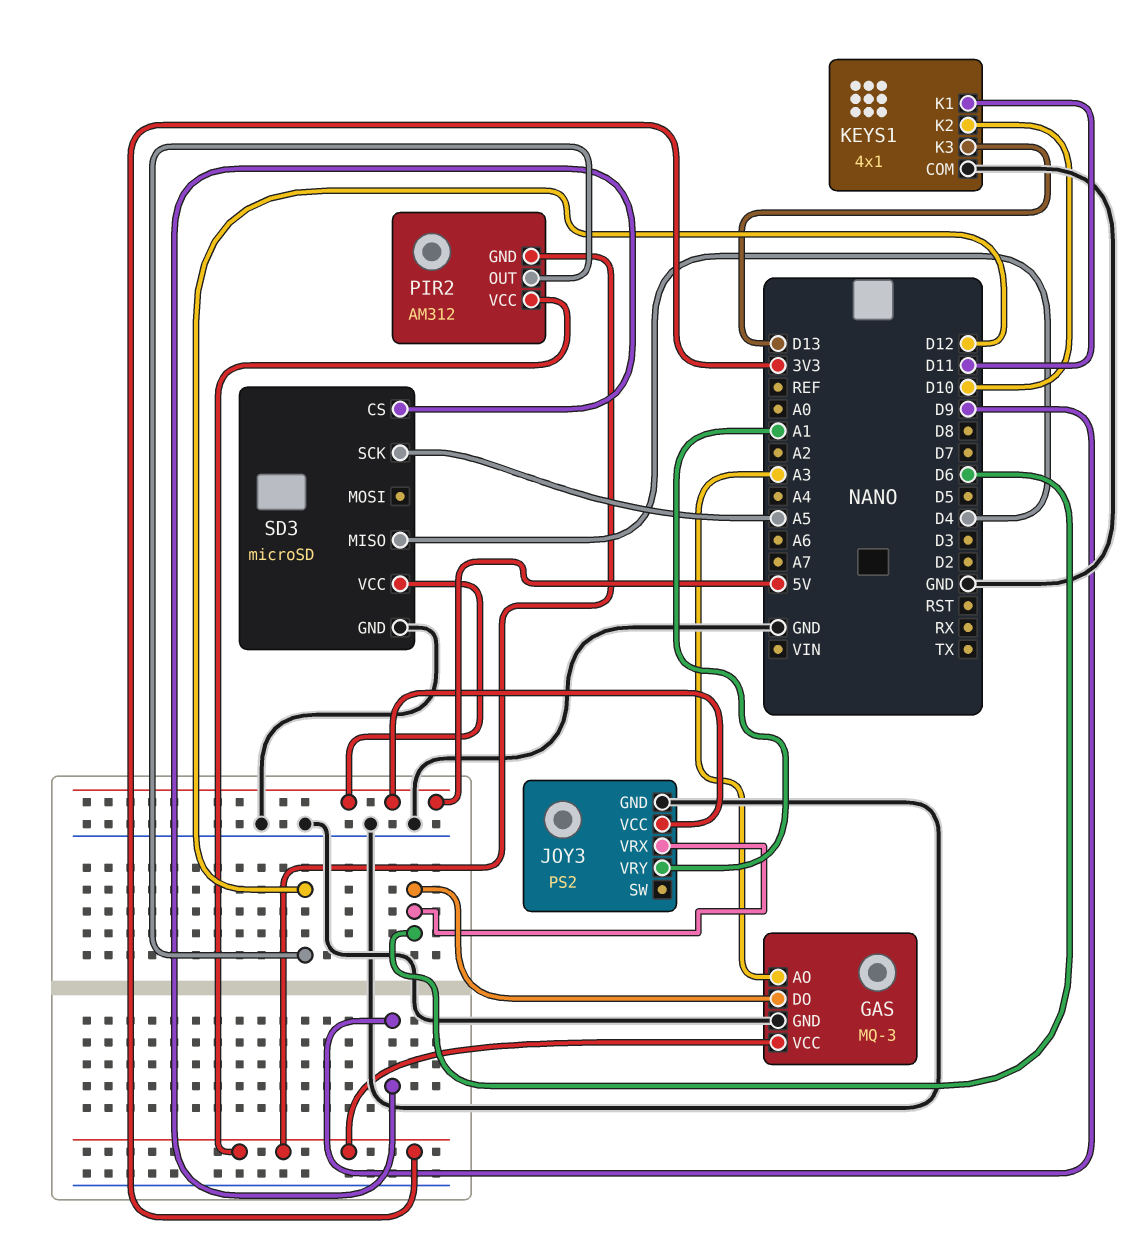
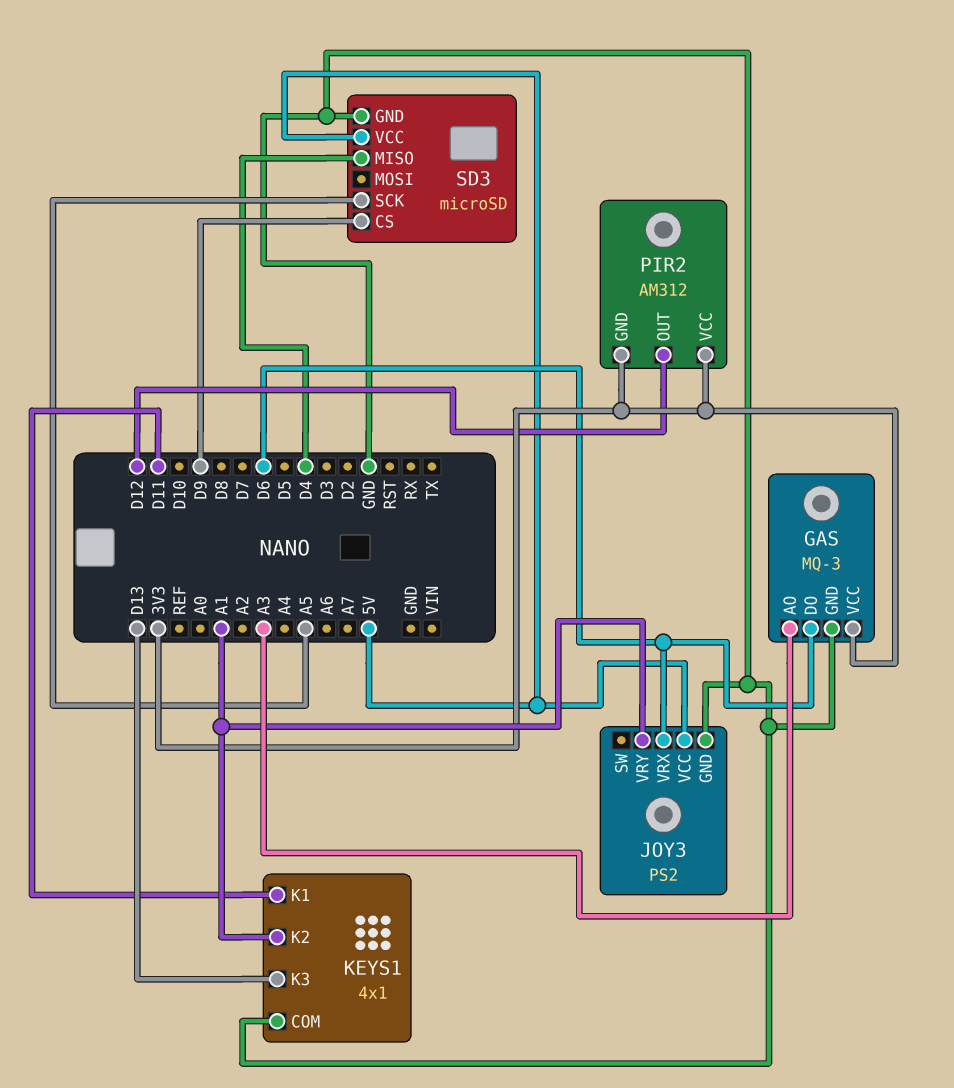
KEYS1 pin K2: D10 -> A1

